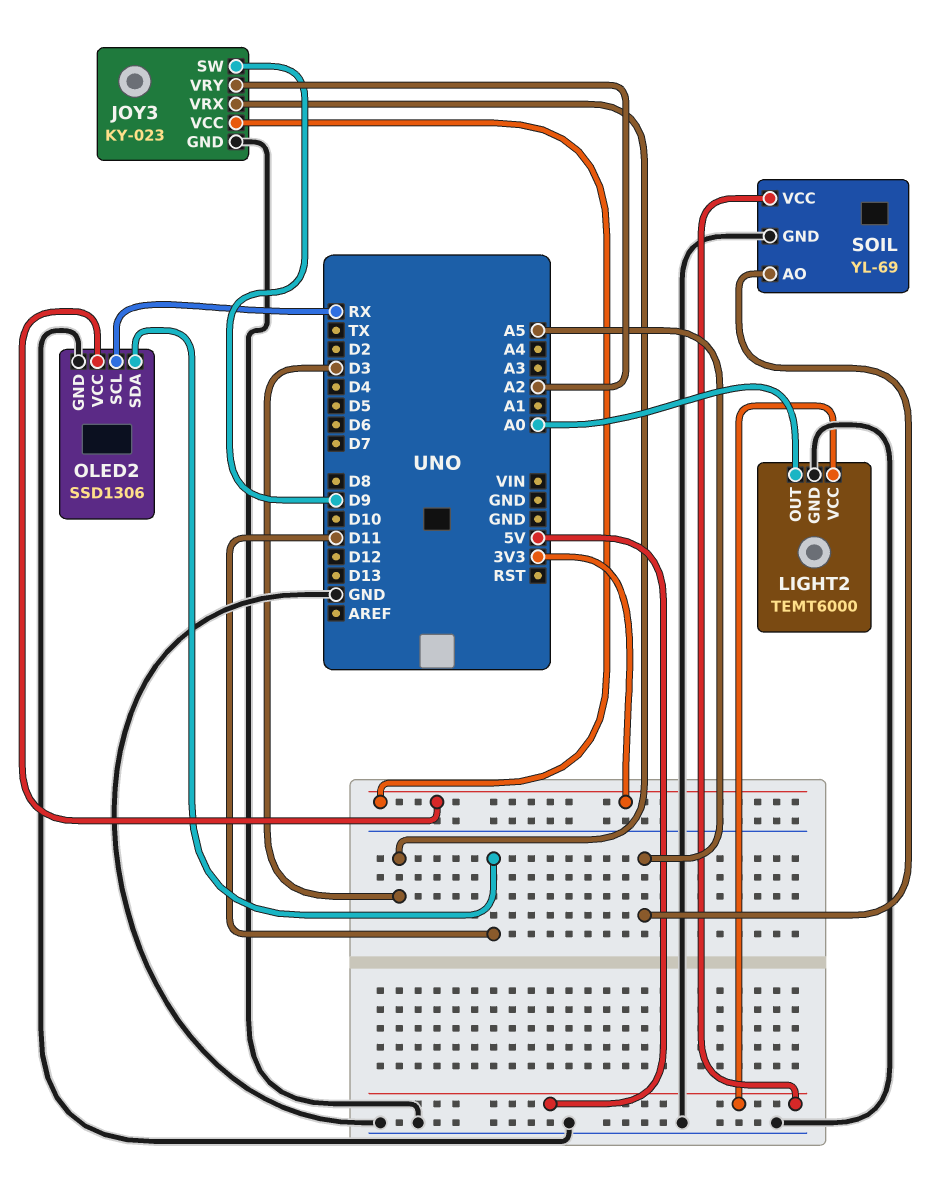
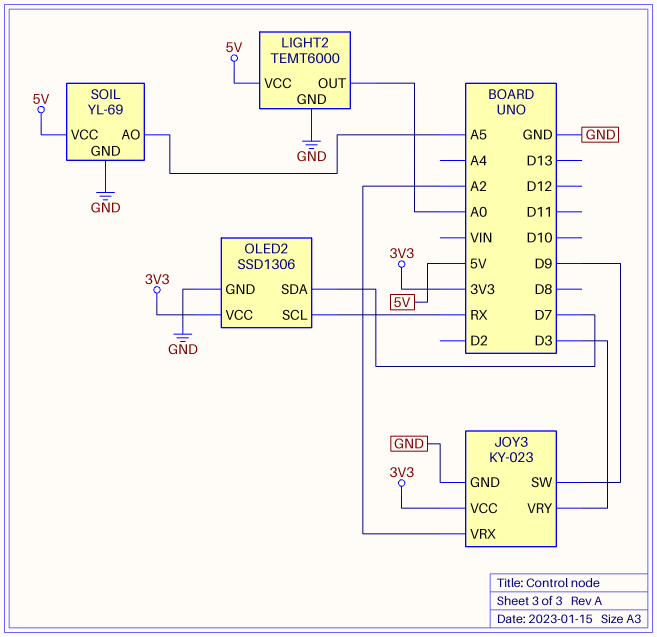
JOY3 pin VRX: D3 -> A2
JOY3 pin VRY: A2 -> D3
OLED2 pin SDA: D11 -> D7

